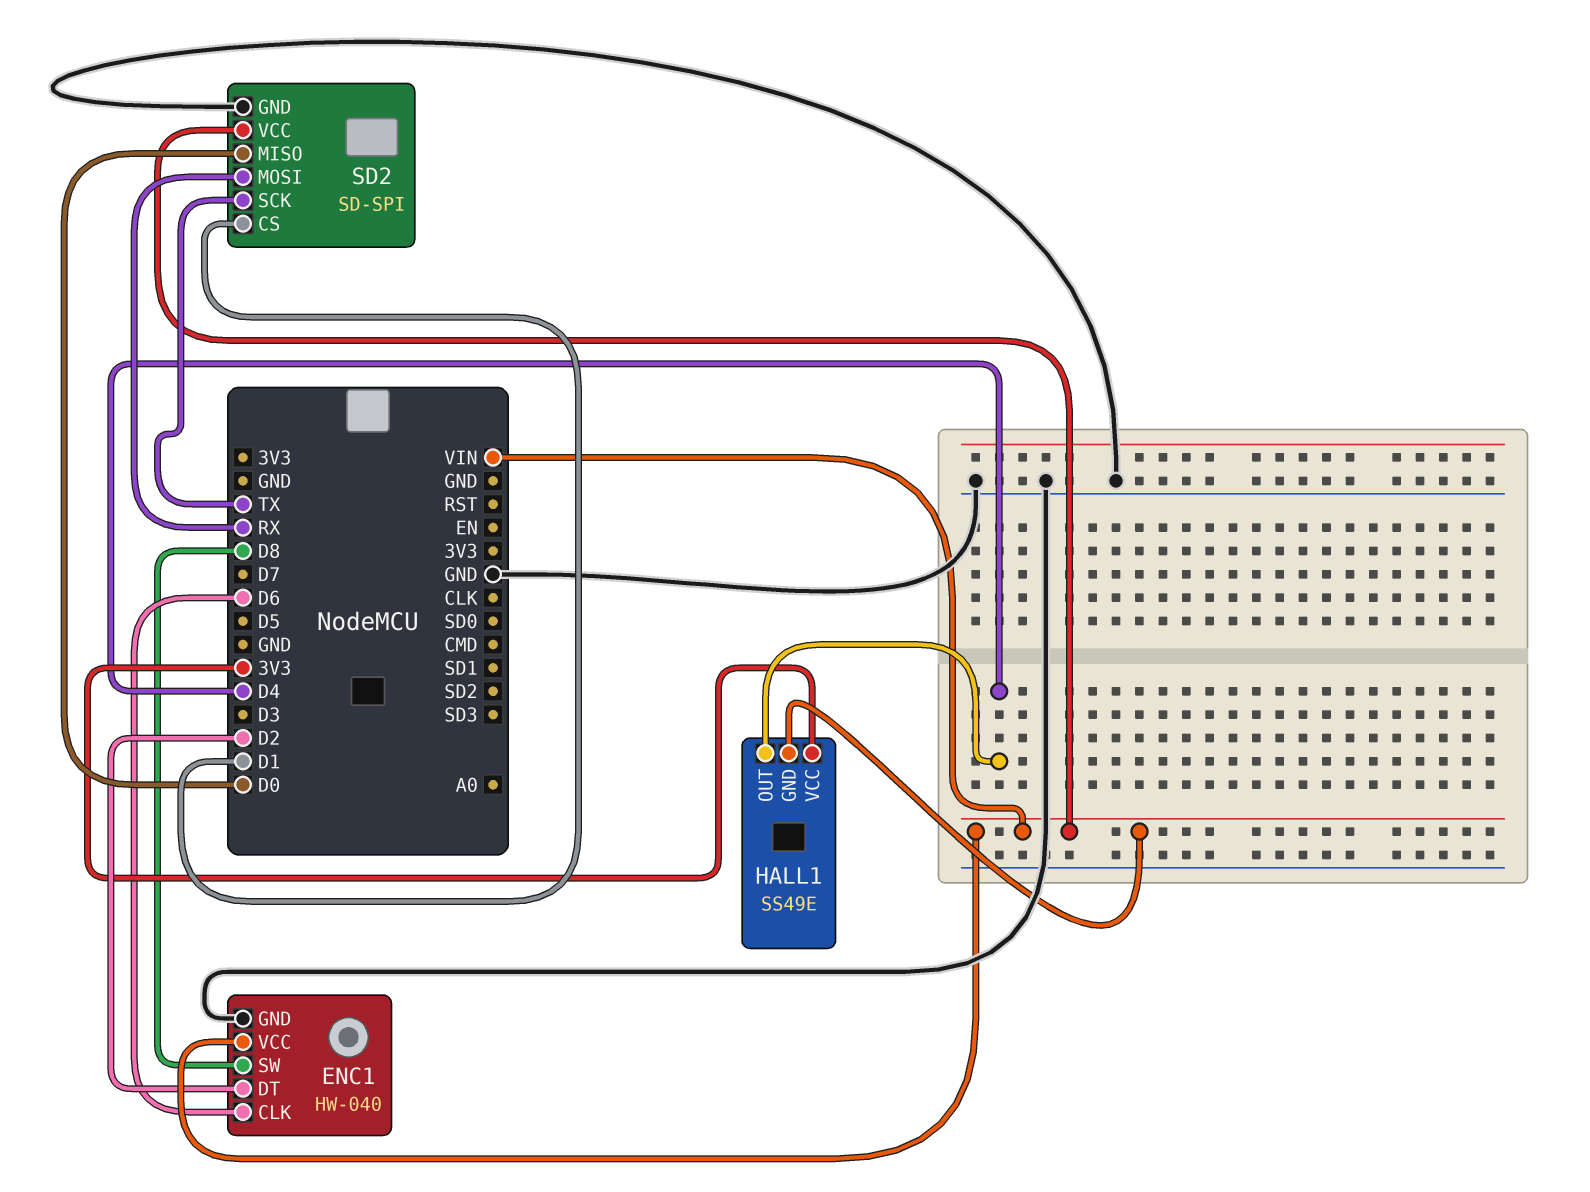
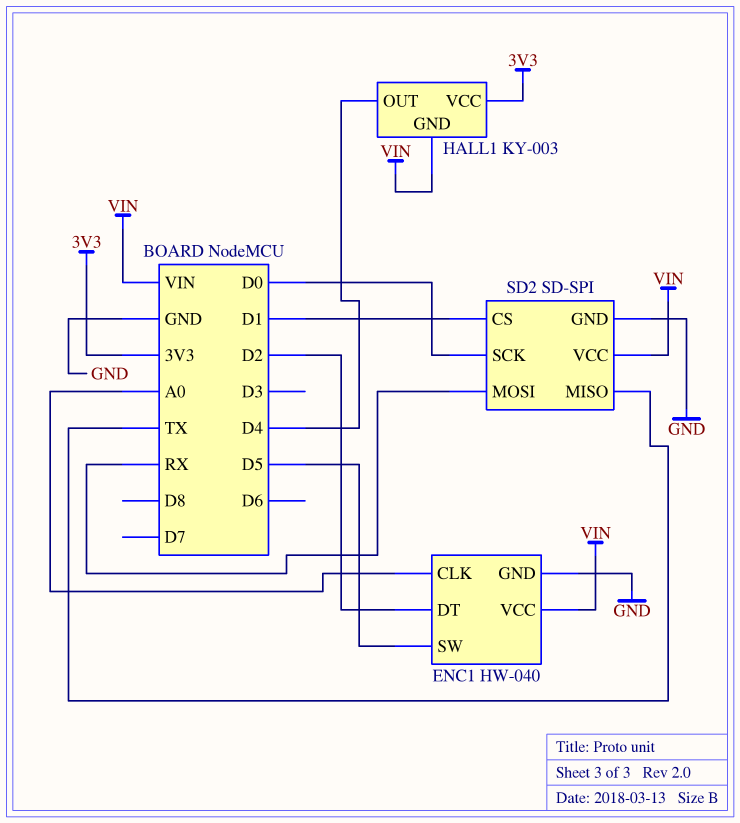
ENC1 pin CLK: D6 -> A0
ENC1 pin SW: D8 -> D5
HALL1: SS49E -> KY-003
SD2 pin MISO: D0 -> TX
SD2 pin SCK: TX -> D0

